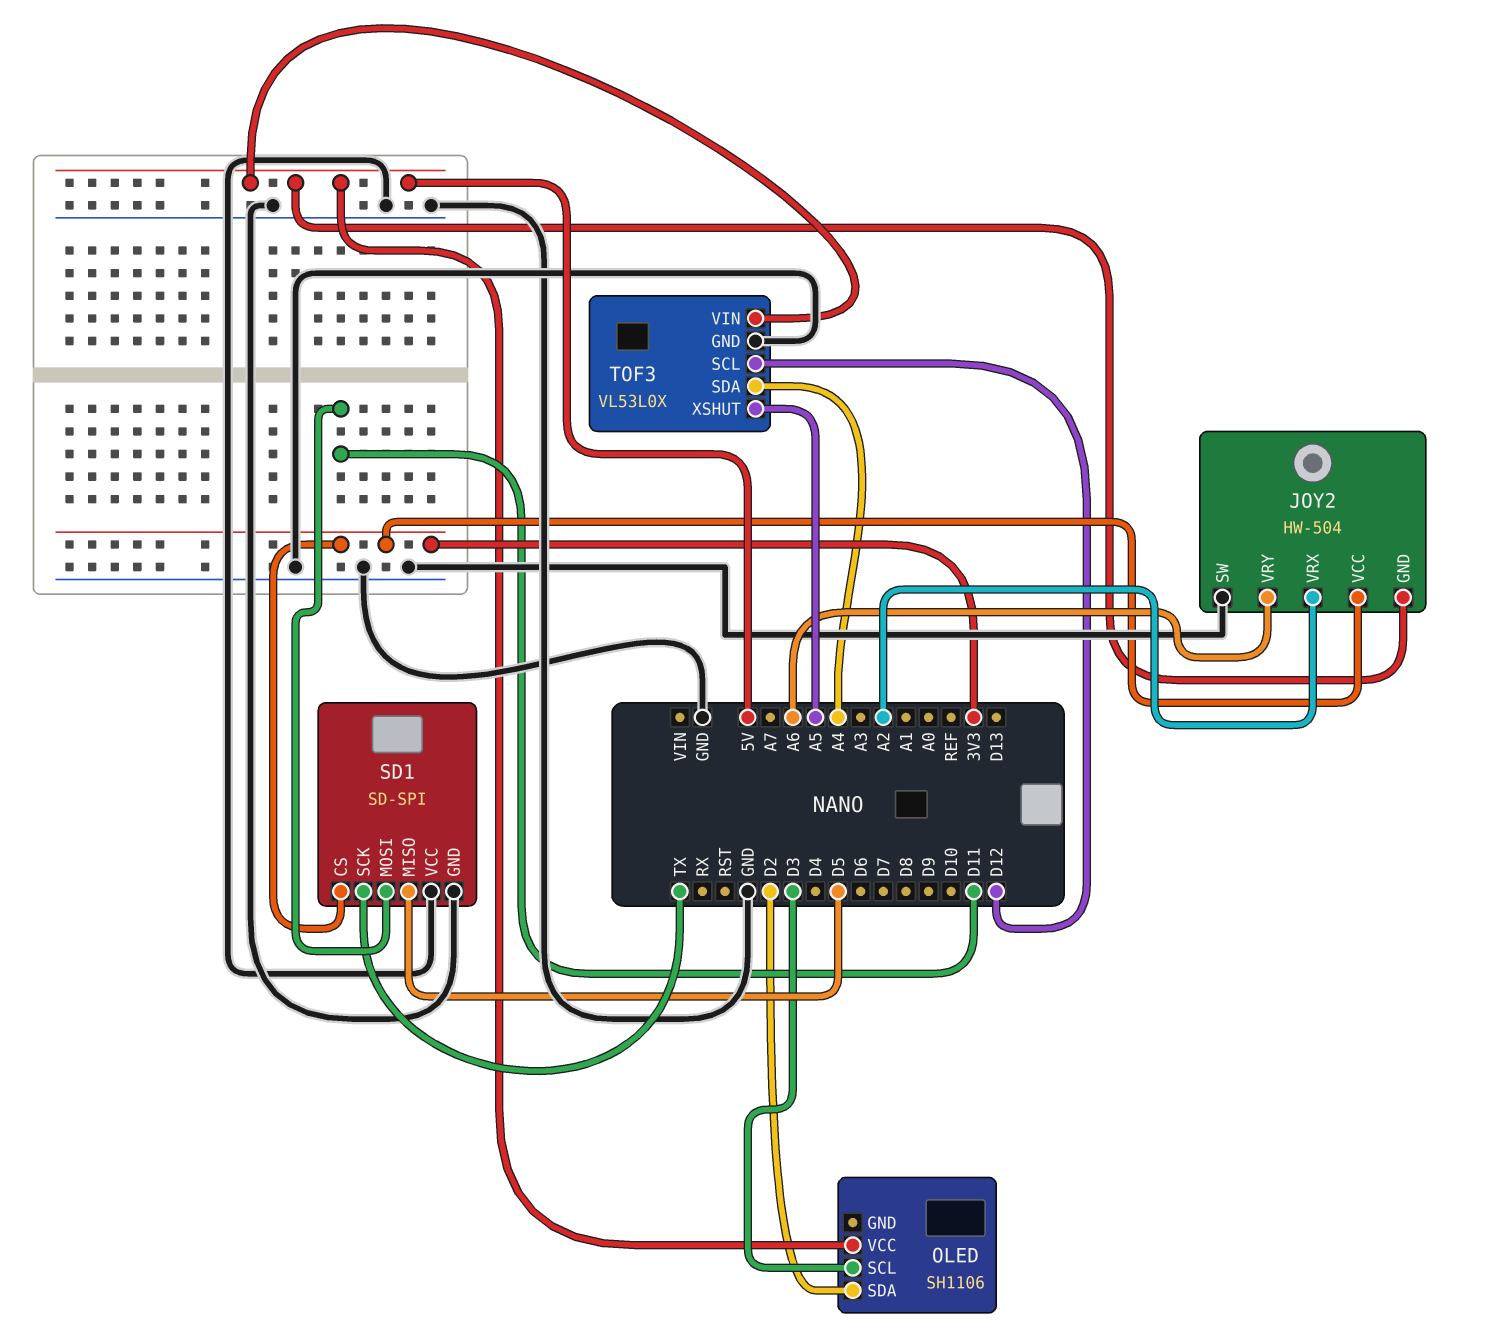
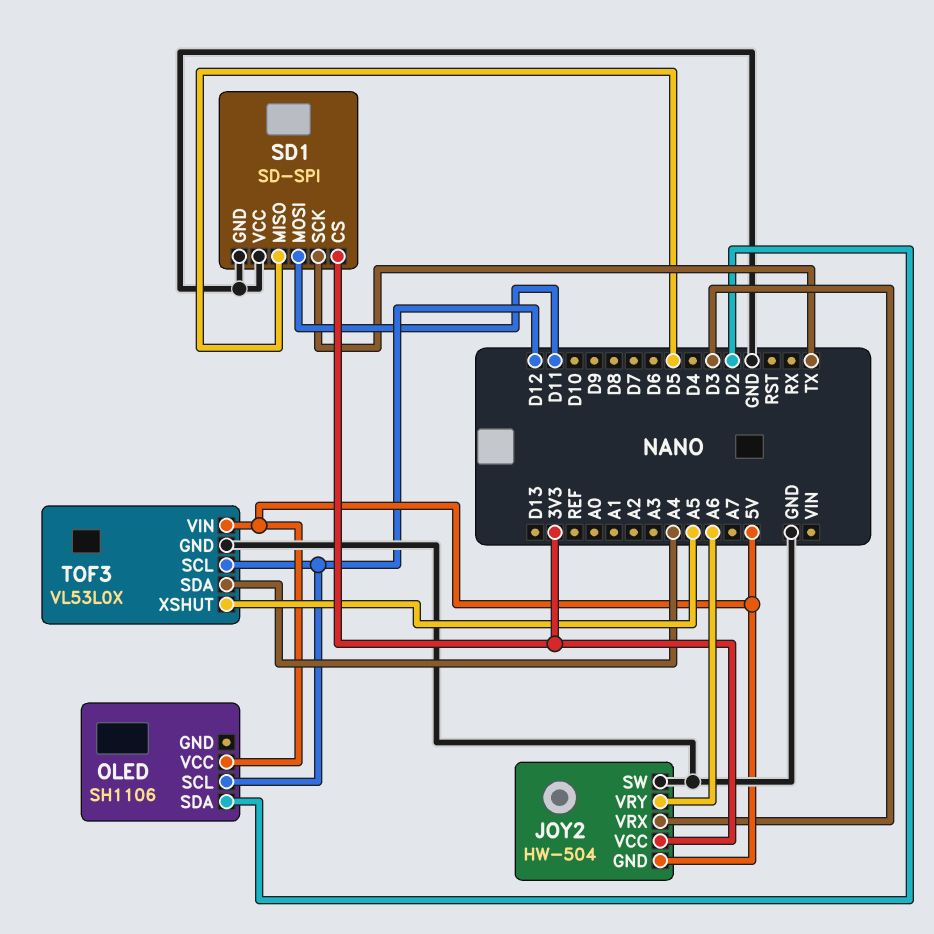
JOY2 pin VRX: A2 -> D3
OLED pin SCL: D3 -> D12

